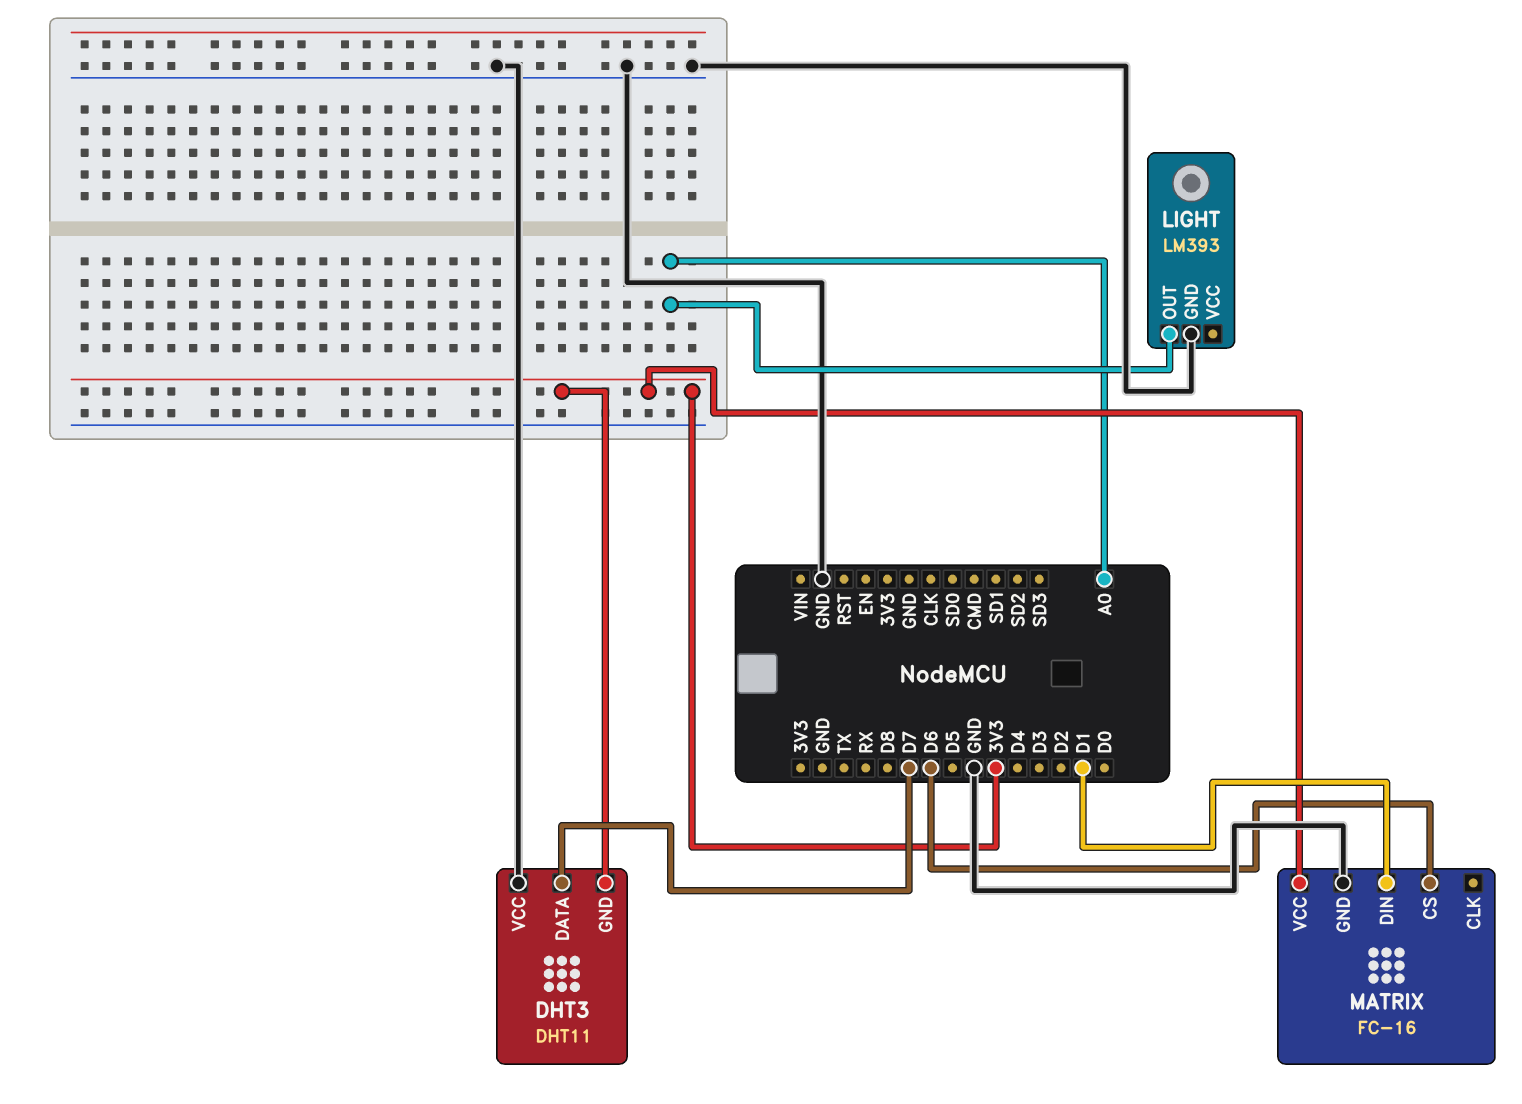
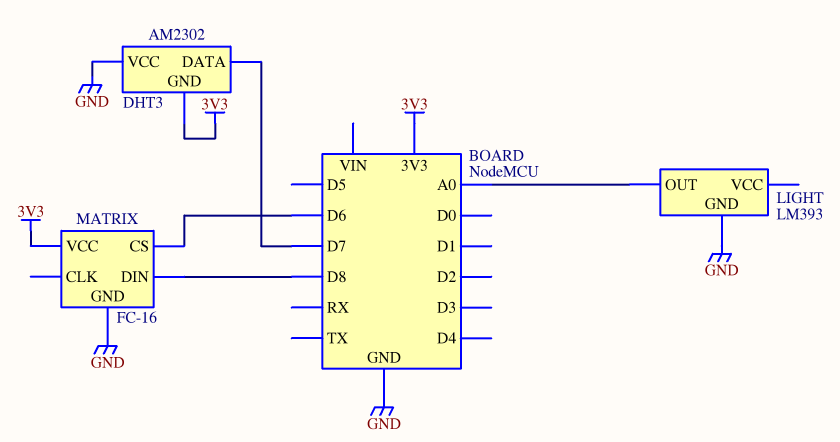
DHT3: DHT11 -> AM2302
MATRIX pin DIN: D1 -> D8

